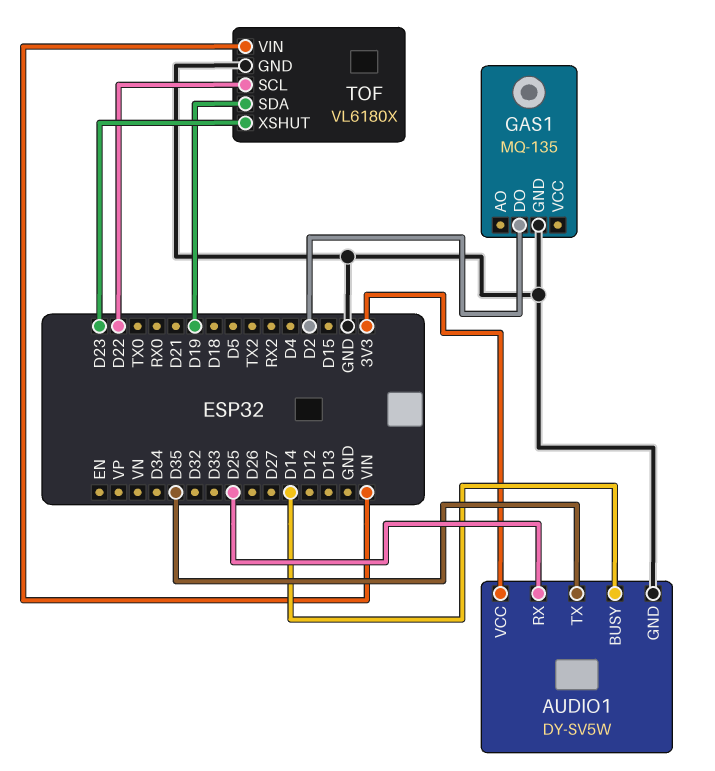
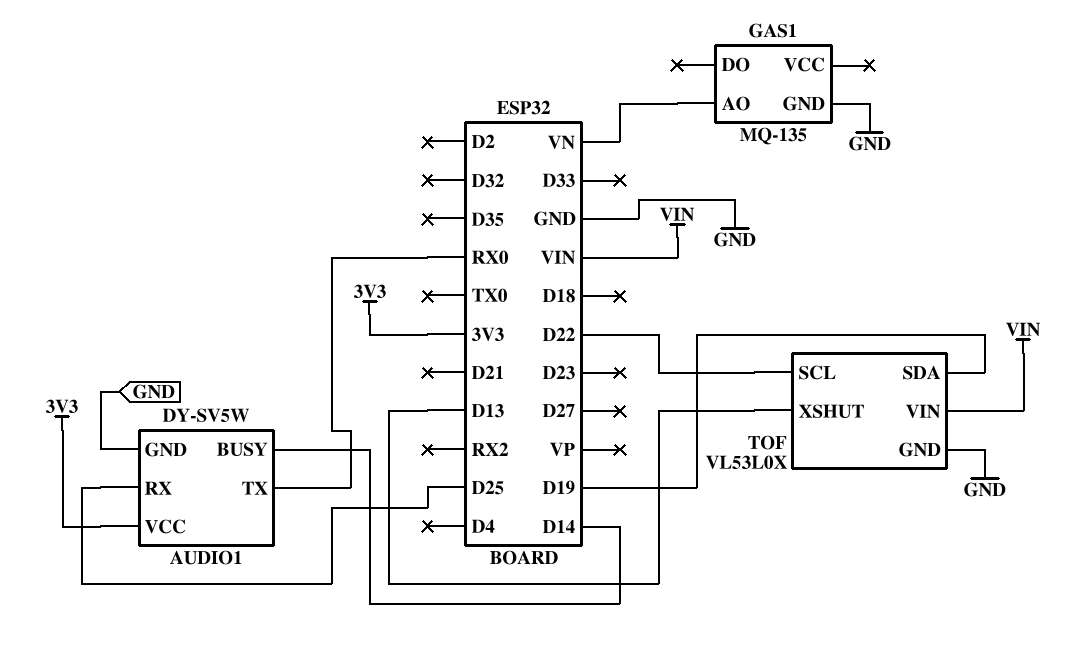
AUDIO1 pin TX: D35 -> RX0
GAS1 pin AO: none -> VN
GAS1 pin DO: D2 -> none
TOF: VL6180X -> VL53L0X
TOF pin XSHUT: D23 -> D13

